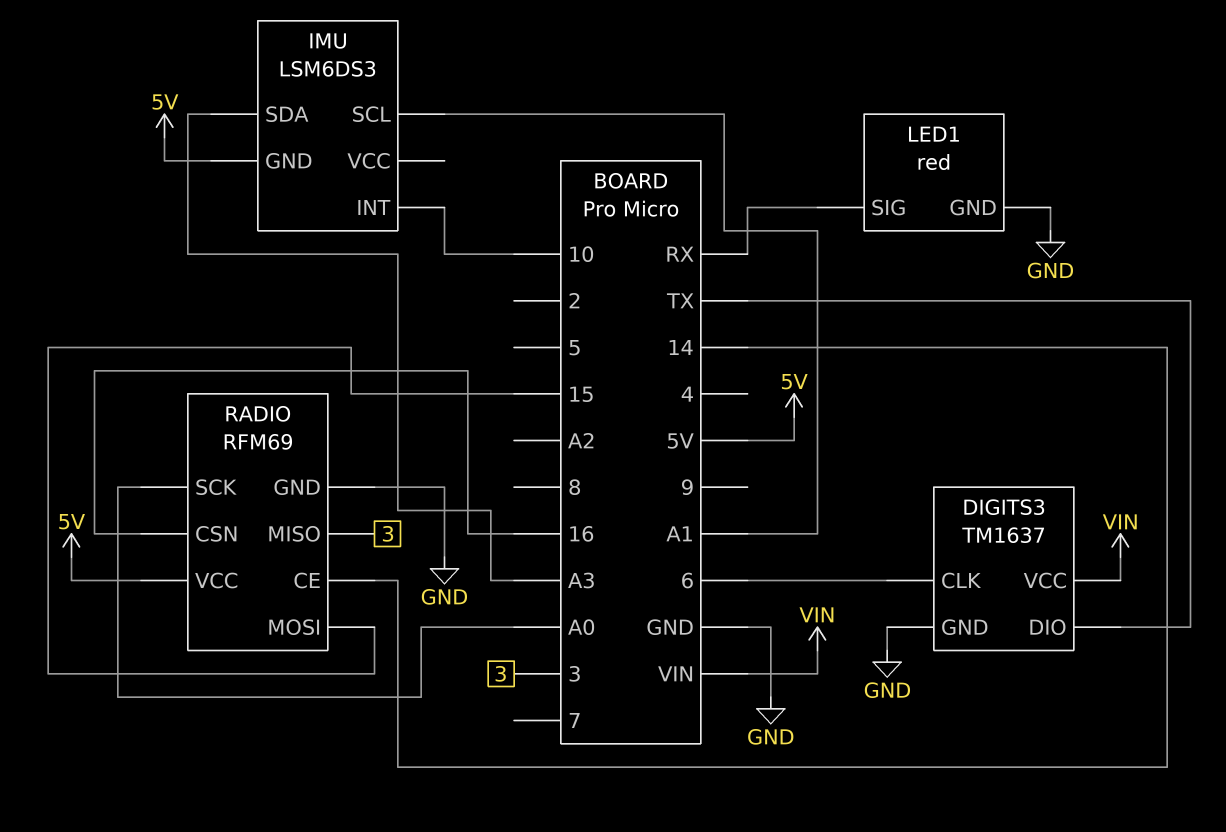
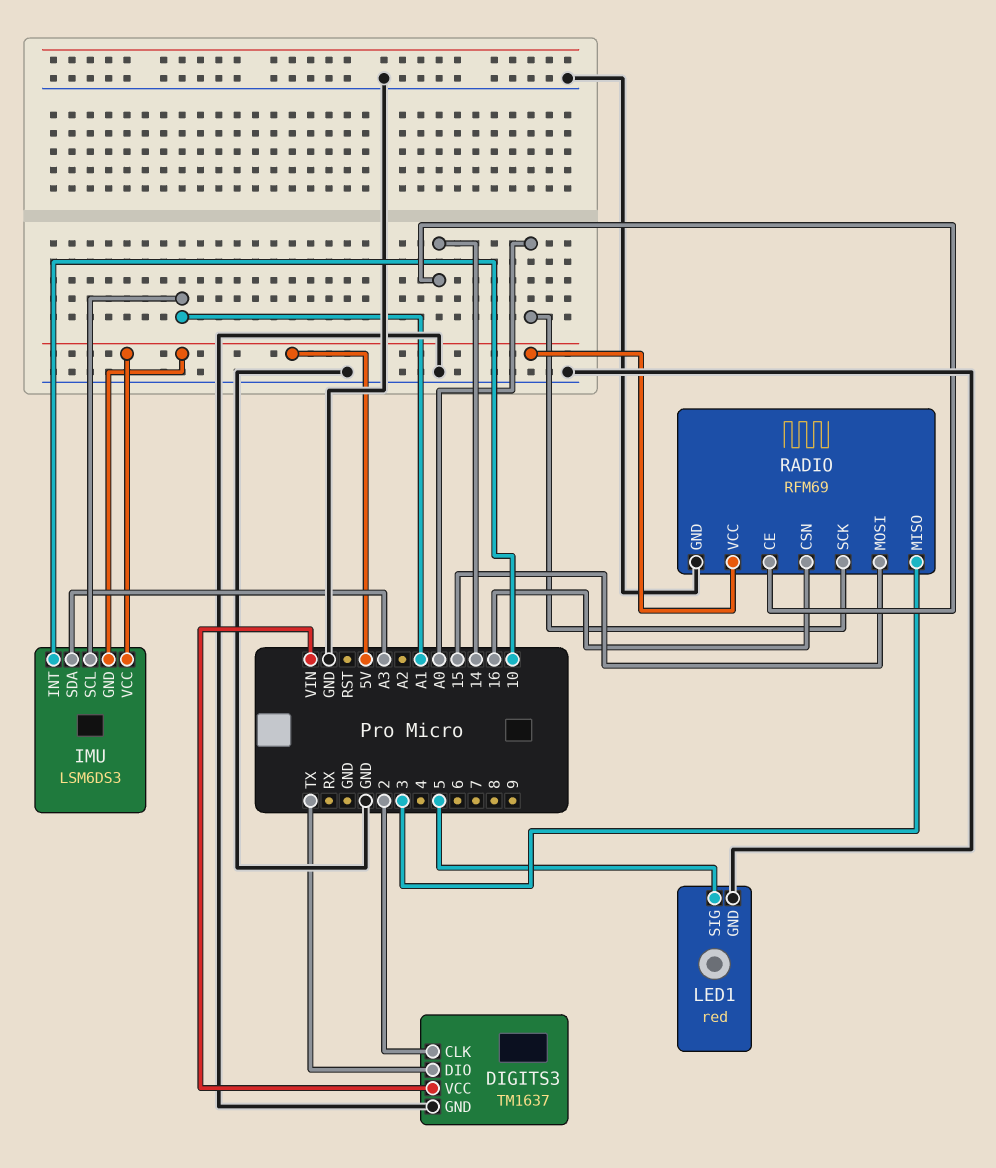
DIGITS3 pin CLK: 6 -> 2
IMU pin VCC: none -> 5V
LED1 pin SIG: RX -> 5

